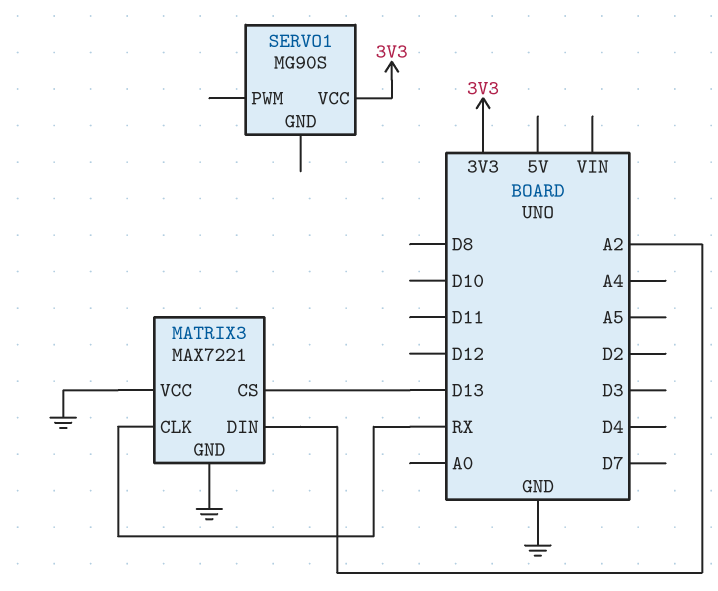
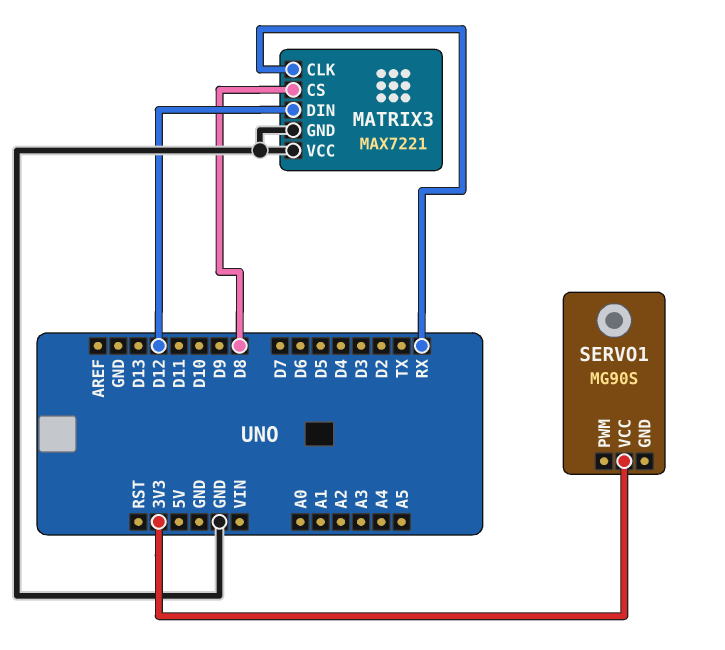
MATRIX3 pin CS: D13 -> D8
MATRIX3 pin DIN: A2 -> D12

